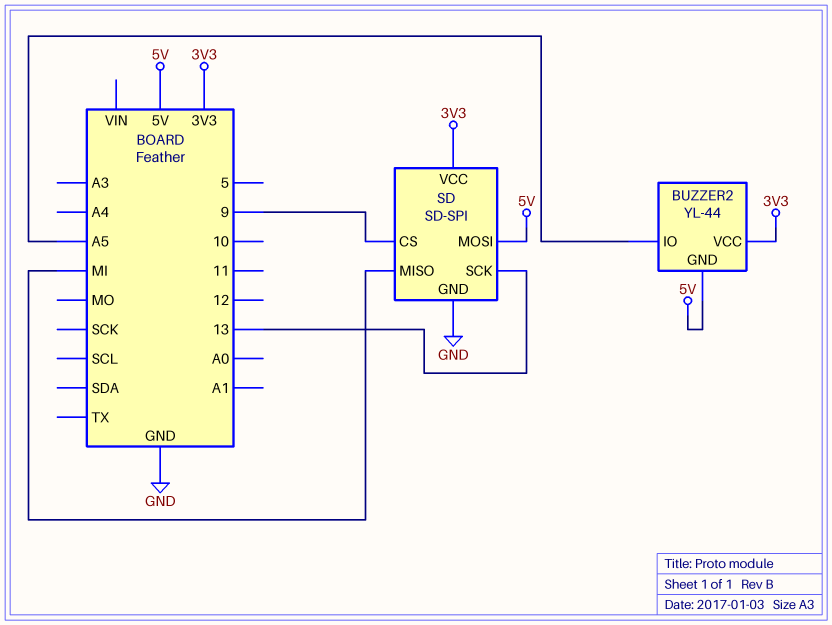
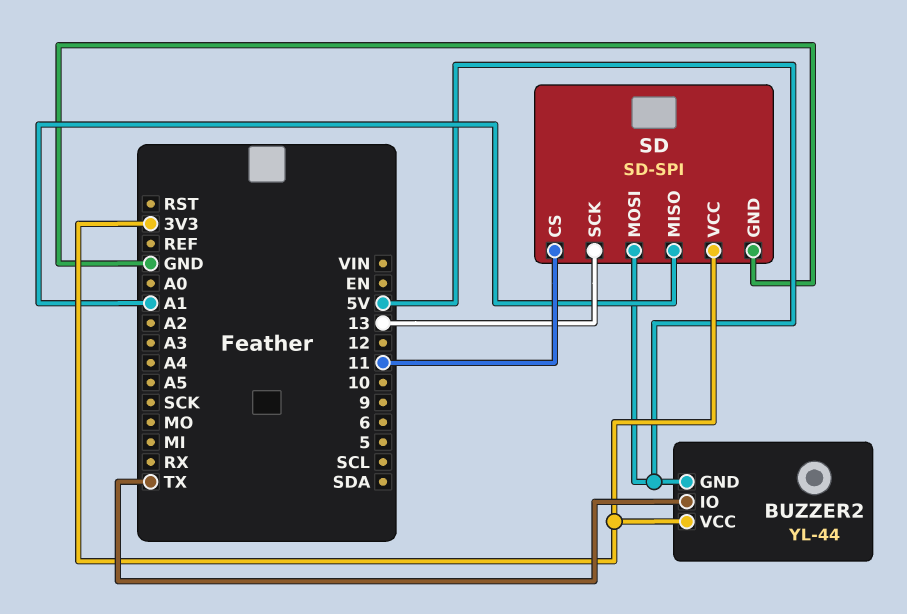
BUZZER2 pin IO: A5 -> TX
SD pin CS: 9 -> 11
SD pin MISO: MI -> A1

